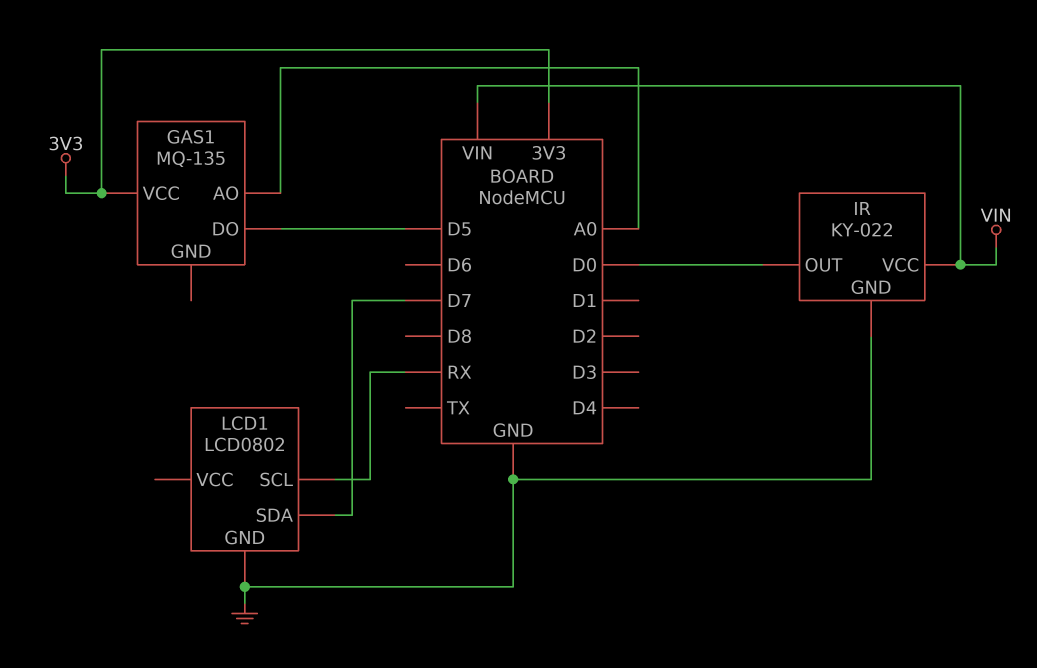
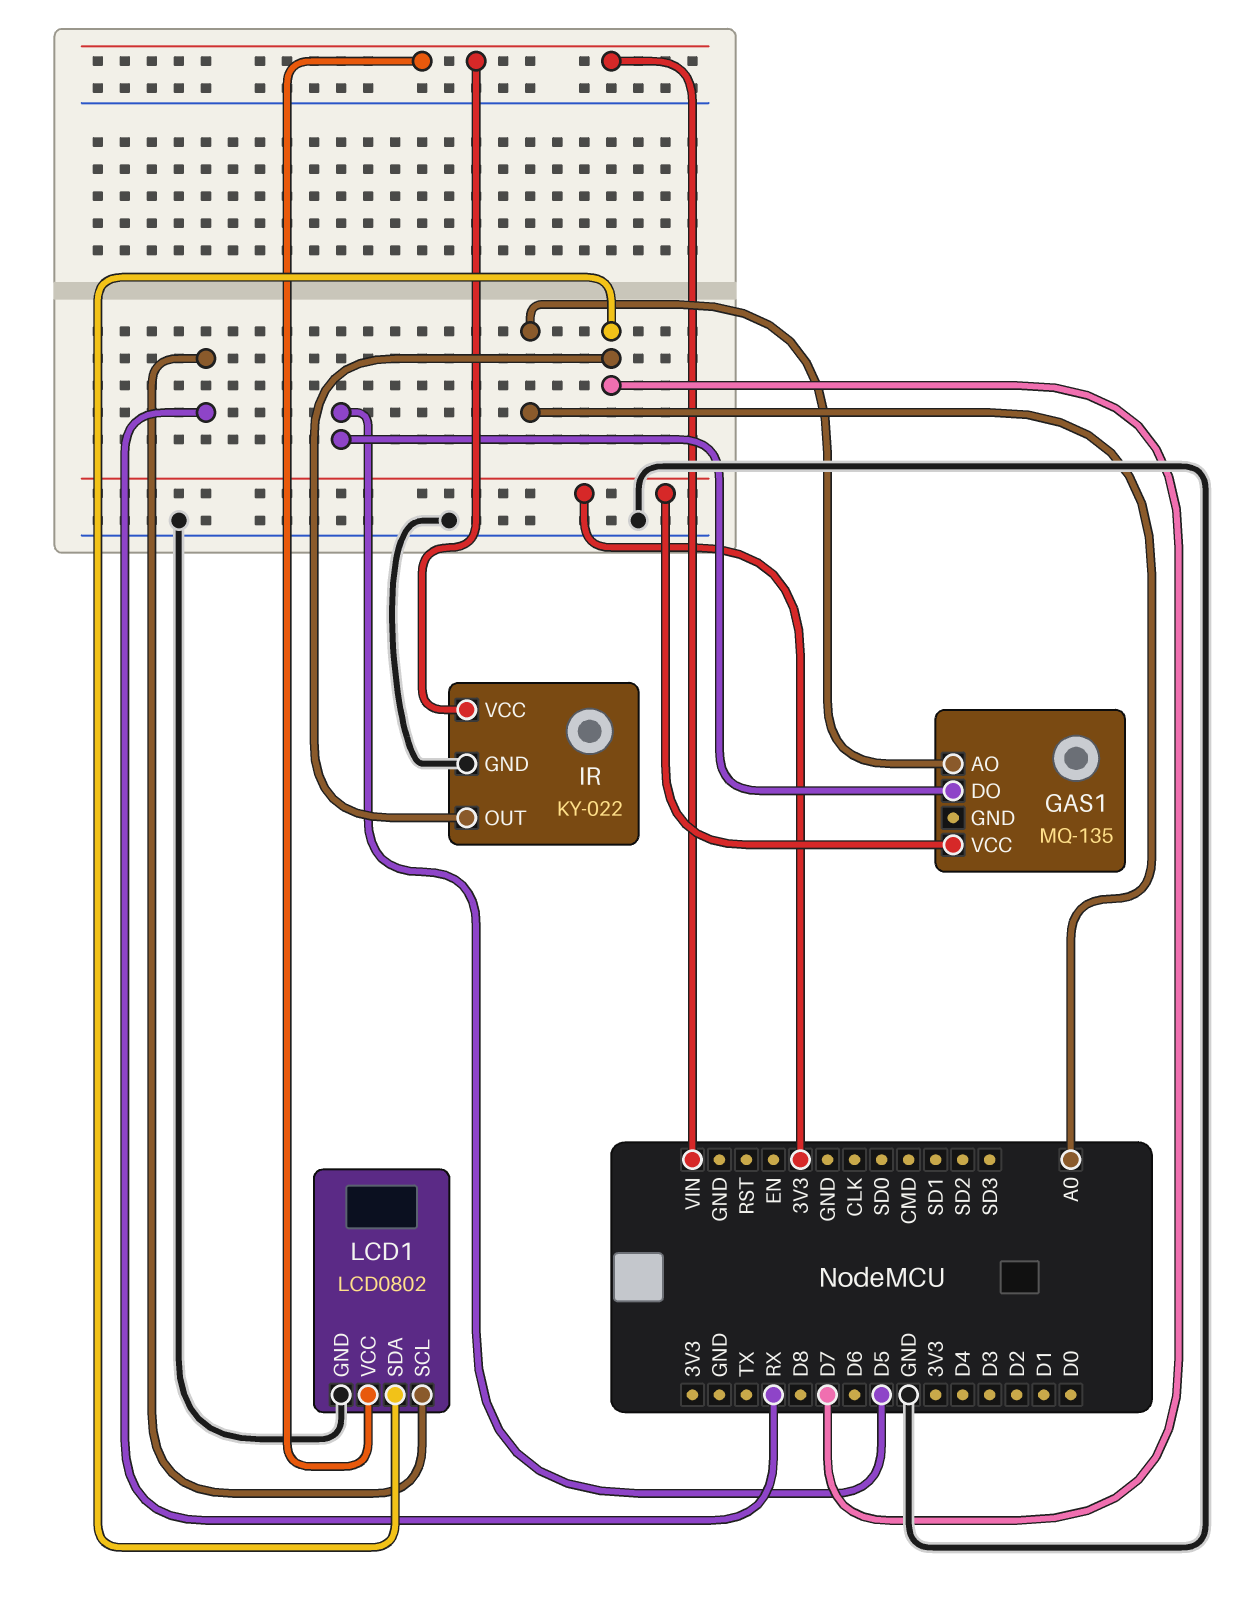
IR pin OUT: D0 -> D7
LCD1 pin VCC: none -> VIN

